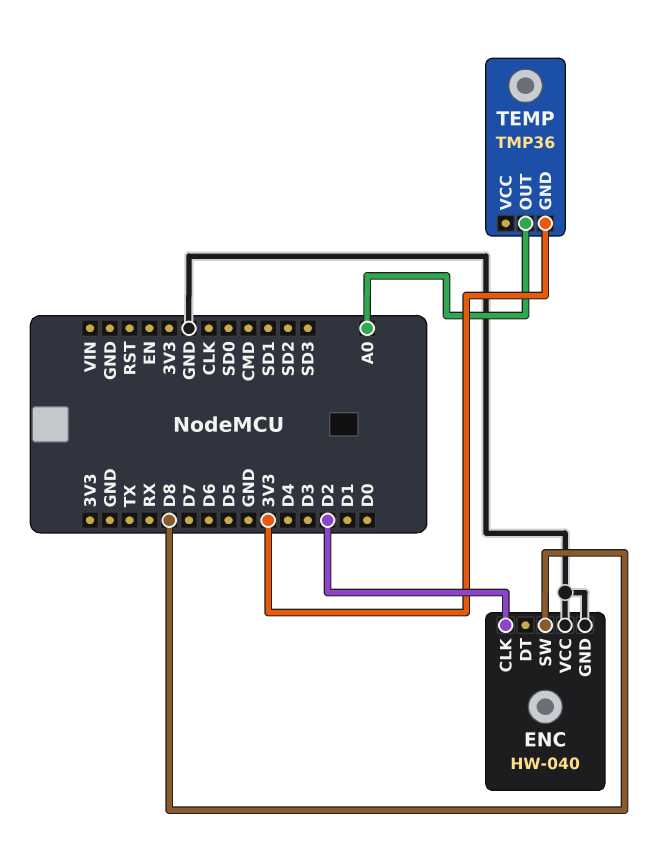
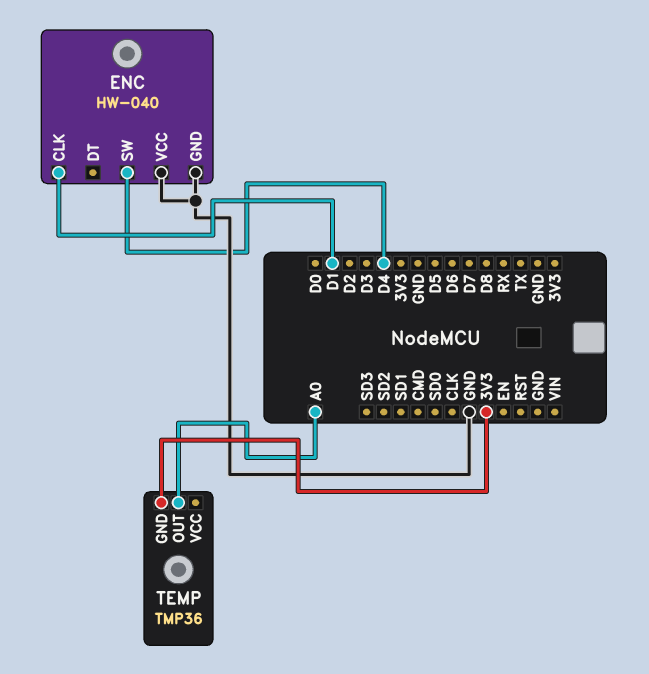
ENC pin CLK: D2 -> D1
ENC pin SW: D8 -> D4

